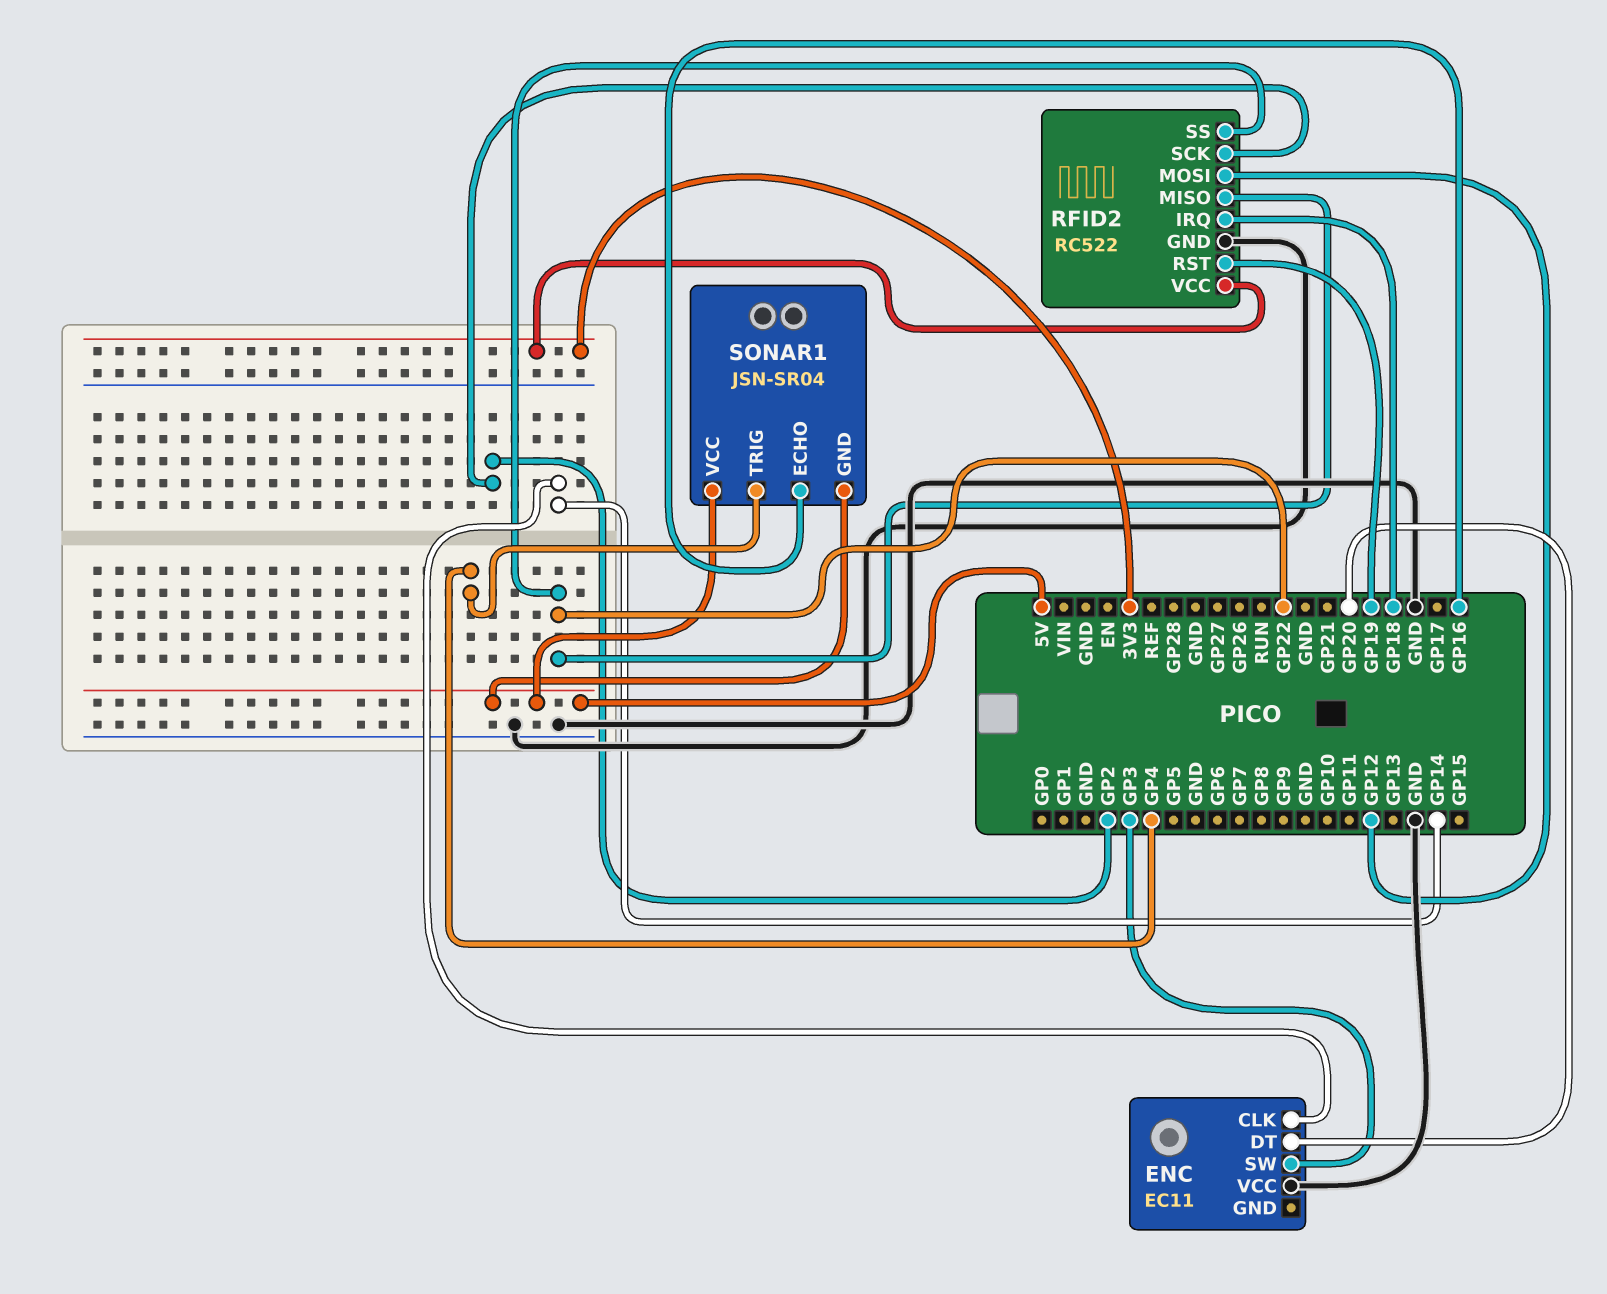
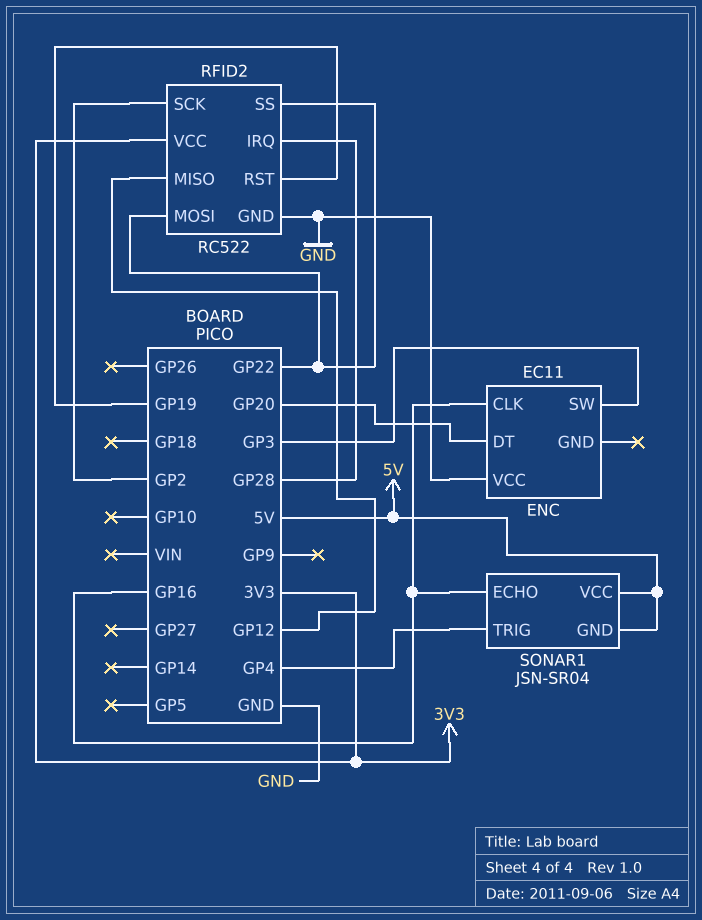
ENC pin CLK: GP14 -> GP16
RFID2 pin IRQ: GP18 -> GP28
RFID2 pin MISO: GP22 -> GP12
RFID2 pin MOSI: GP12 -> GP22

